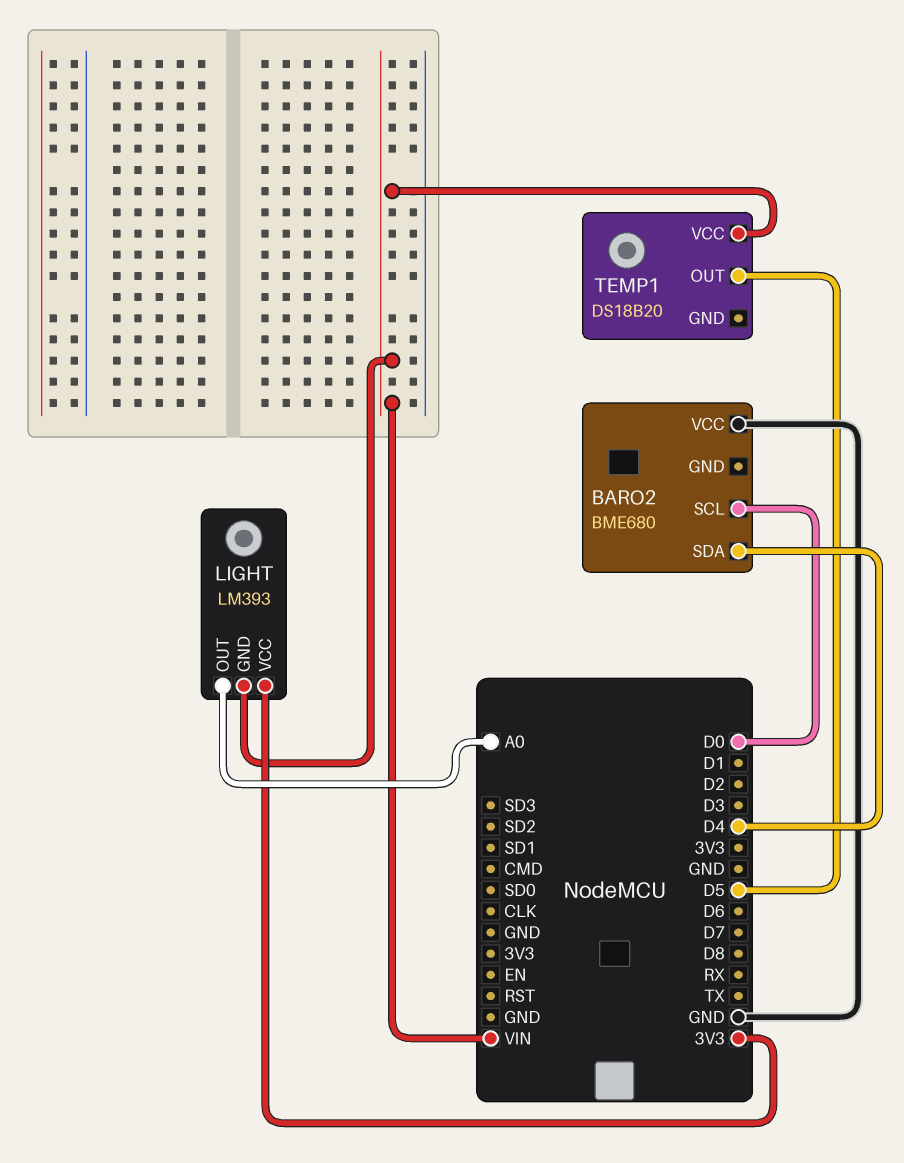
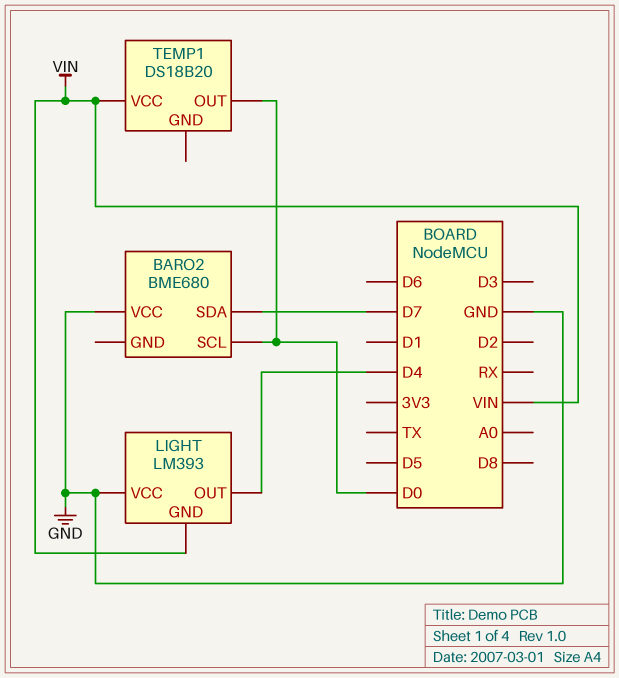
BARO2 pin SDA: D4 -> D7
LIGHT pin OUT: A0 -> D4
LIGHT pin VCC: 3V3 -> GND
TEMP1 pin OUT: D5 -> D0

